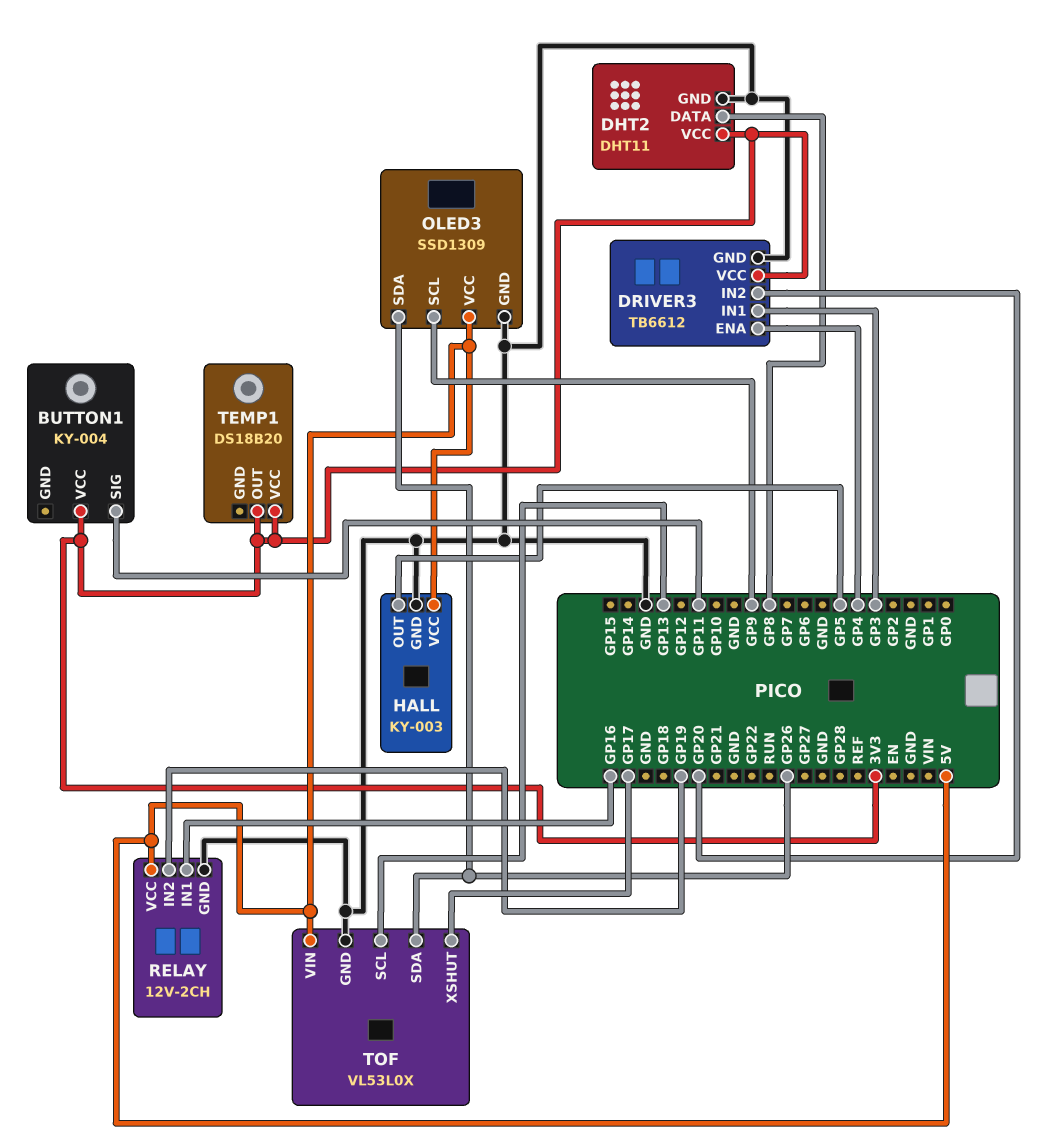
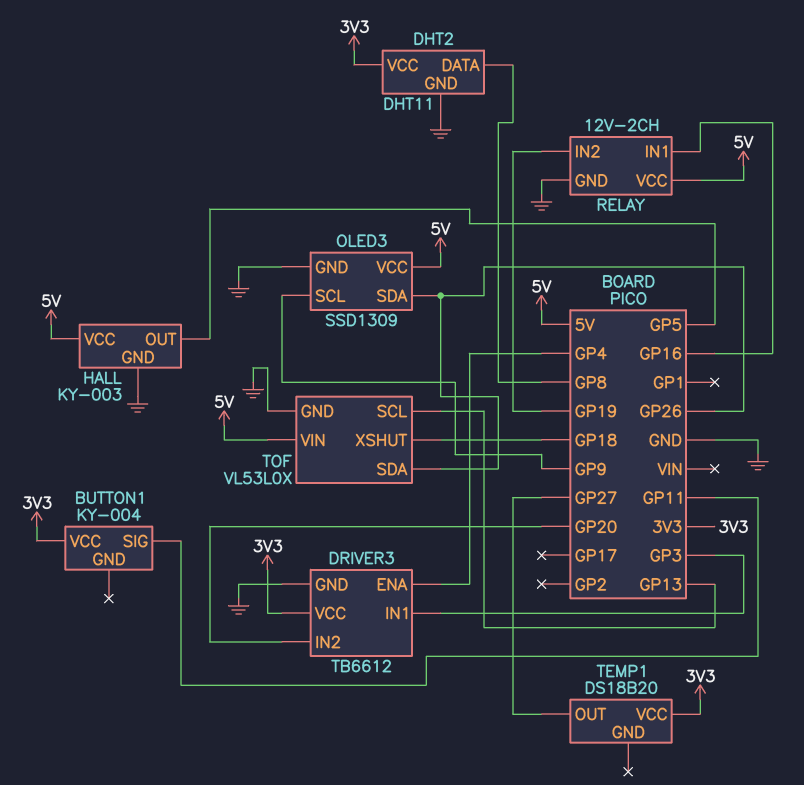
TEMP1 pin OUT: 3V3 -> GP27
TOF pin XSHUT: GP17 -> GP18

